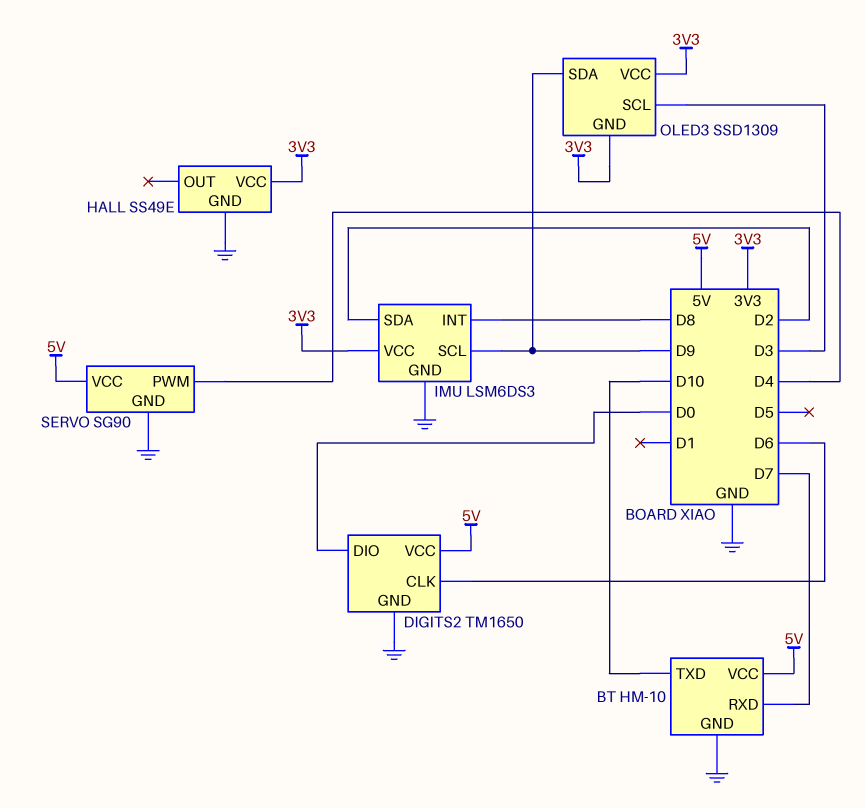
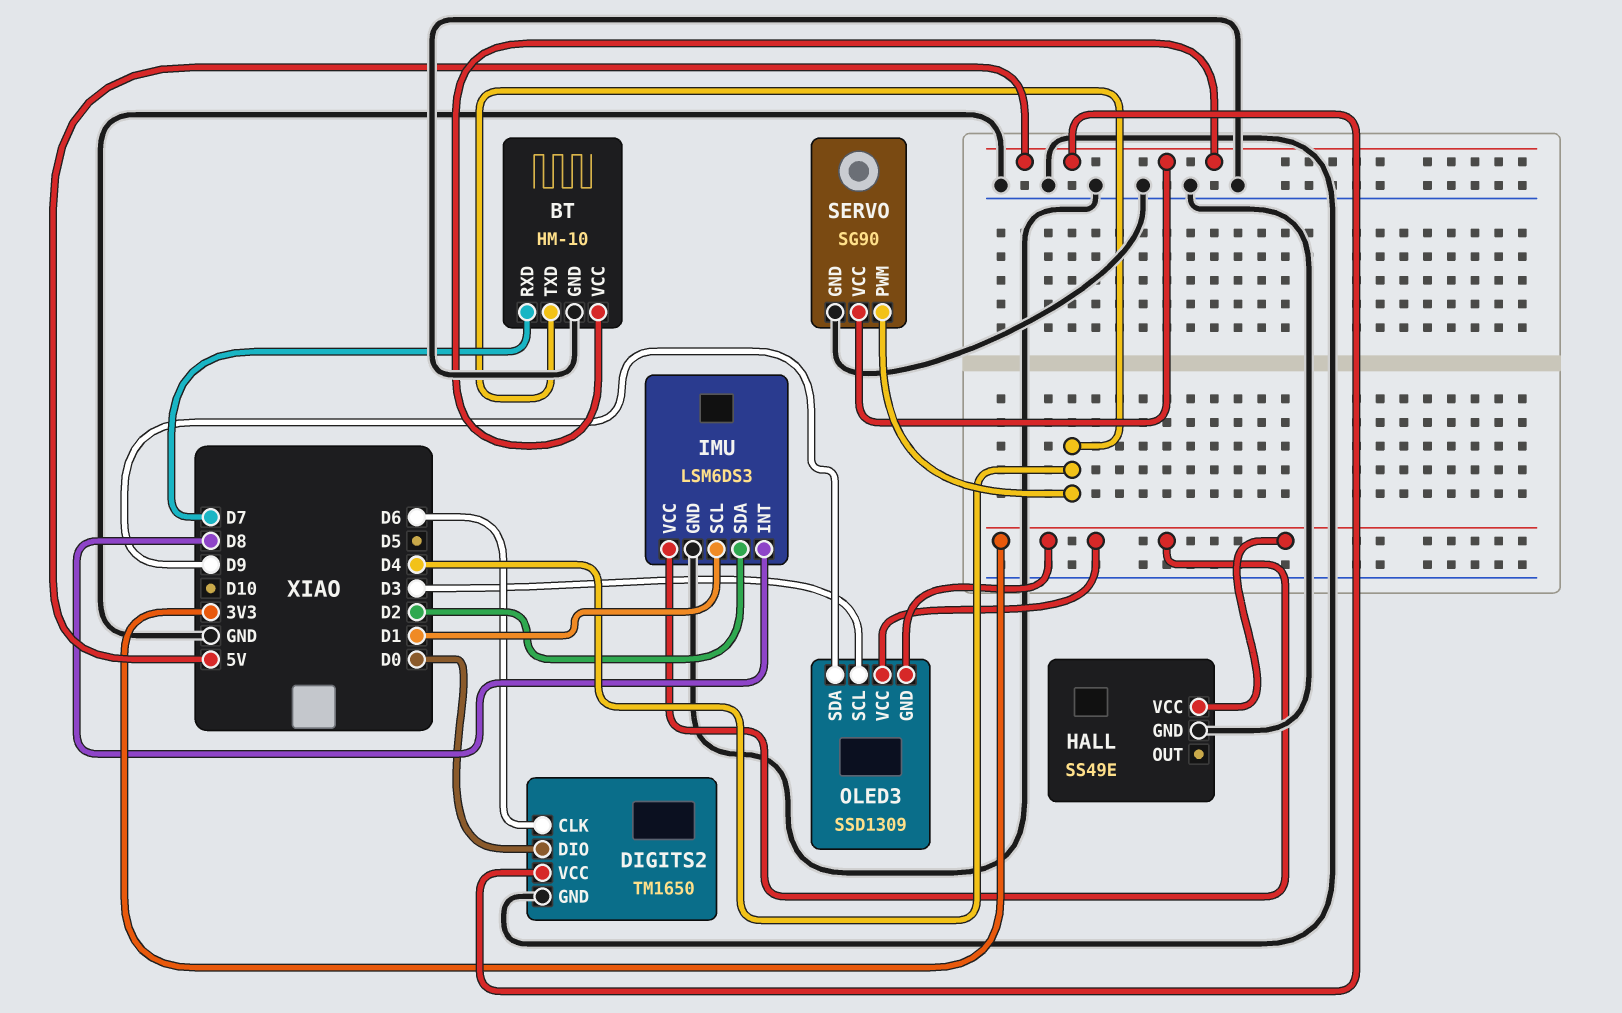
BT pin TXD: D10 -> D4
IMU pin SCL: D9 -> D1

